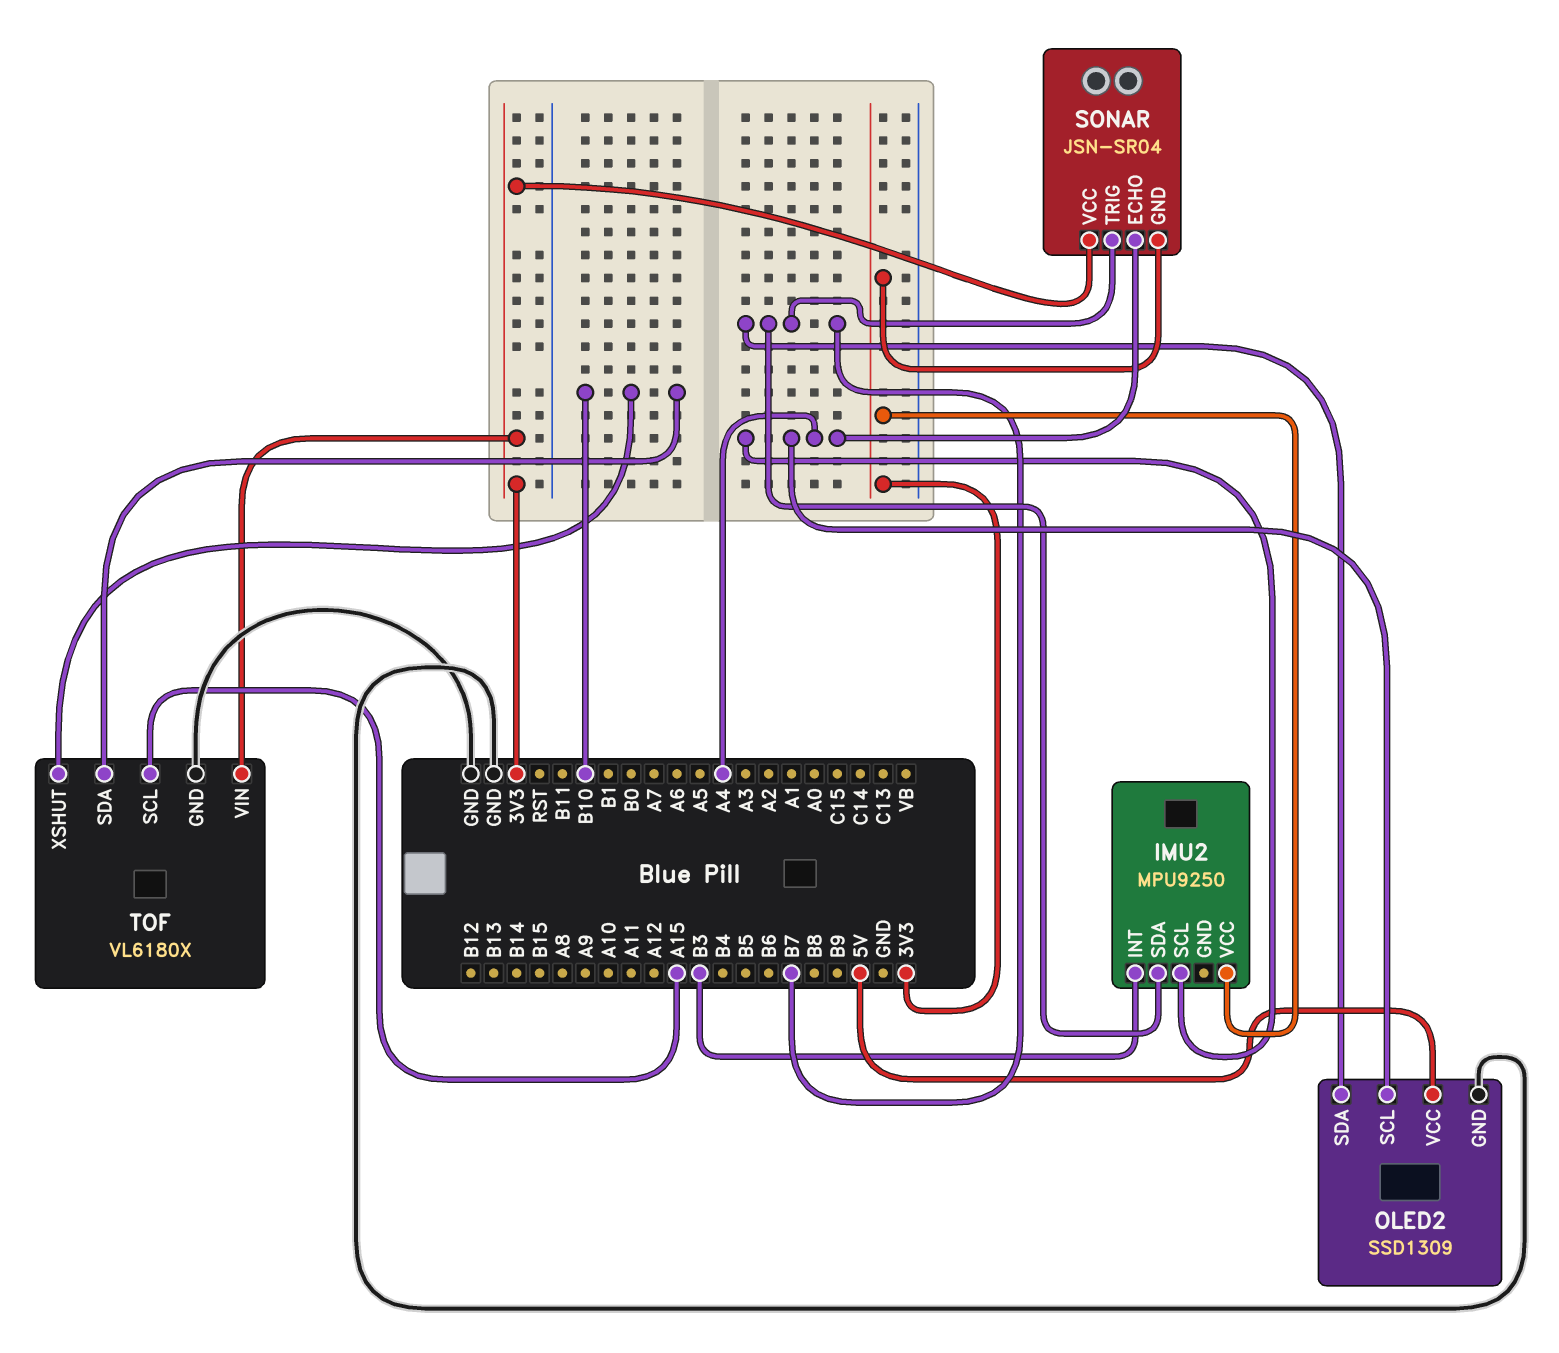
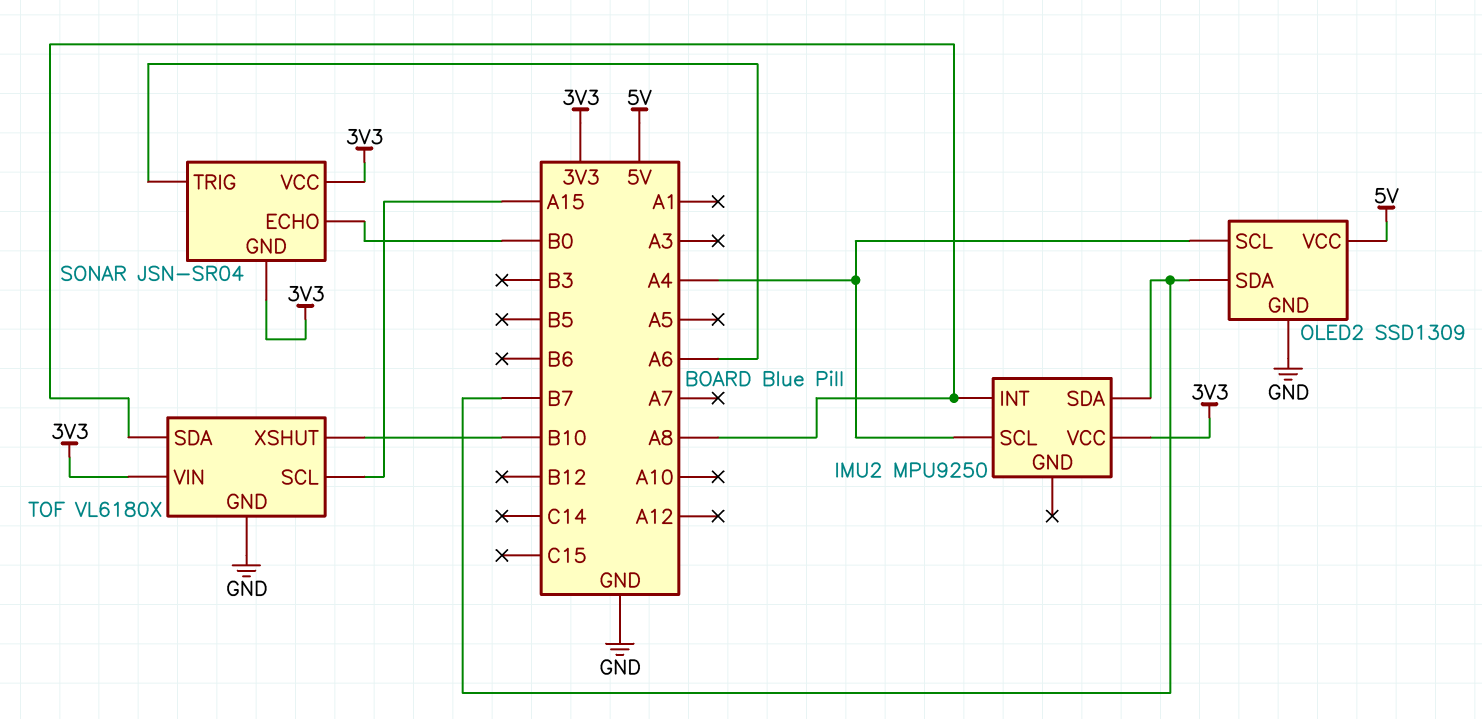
IMU2 pin INT: B3 -> A8
SONAR pin ECHO: A4 -> B0
SONAR pin TRIG: B7 -> A6
TOF pin SDA: B10 -> A8

